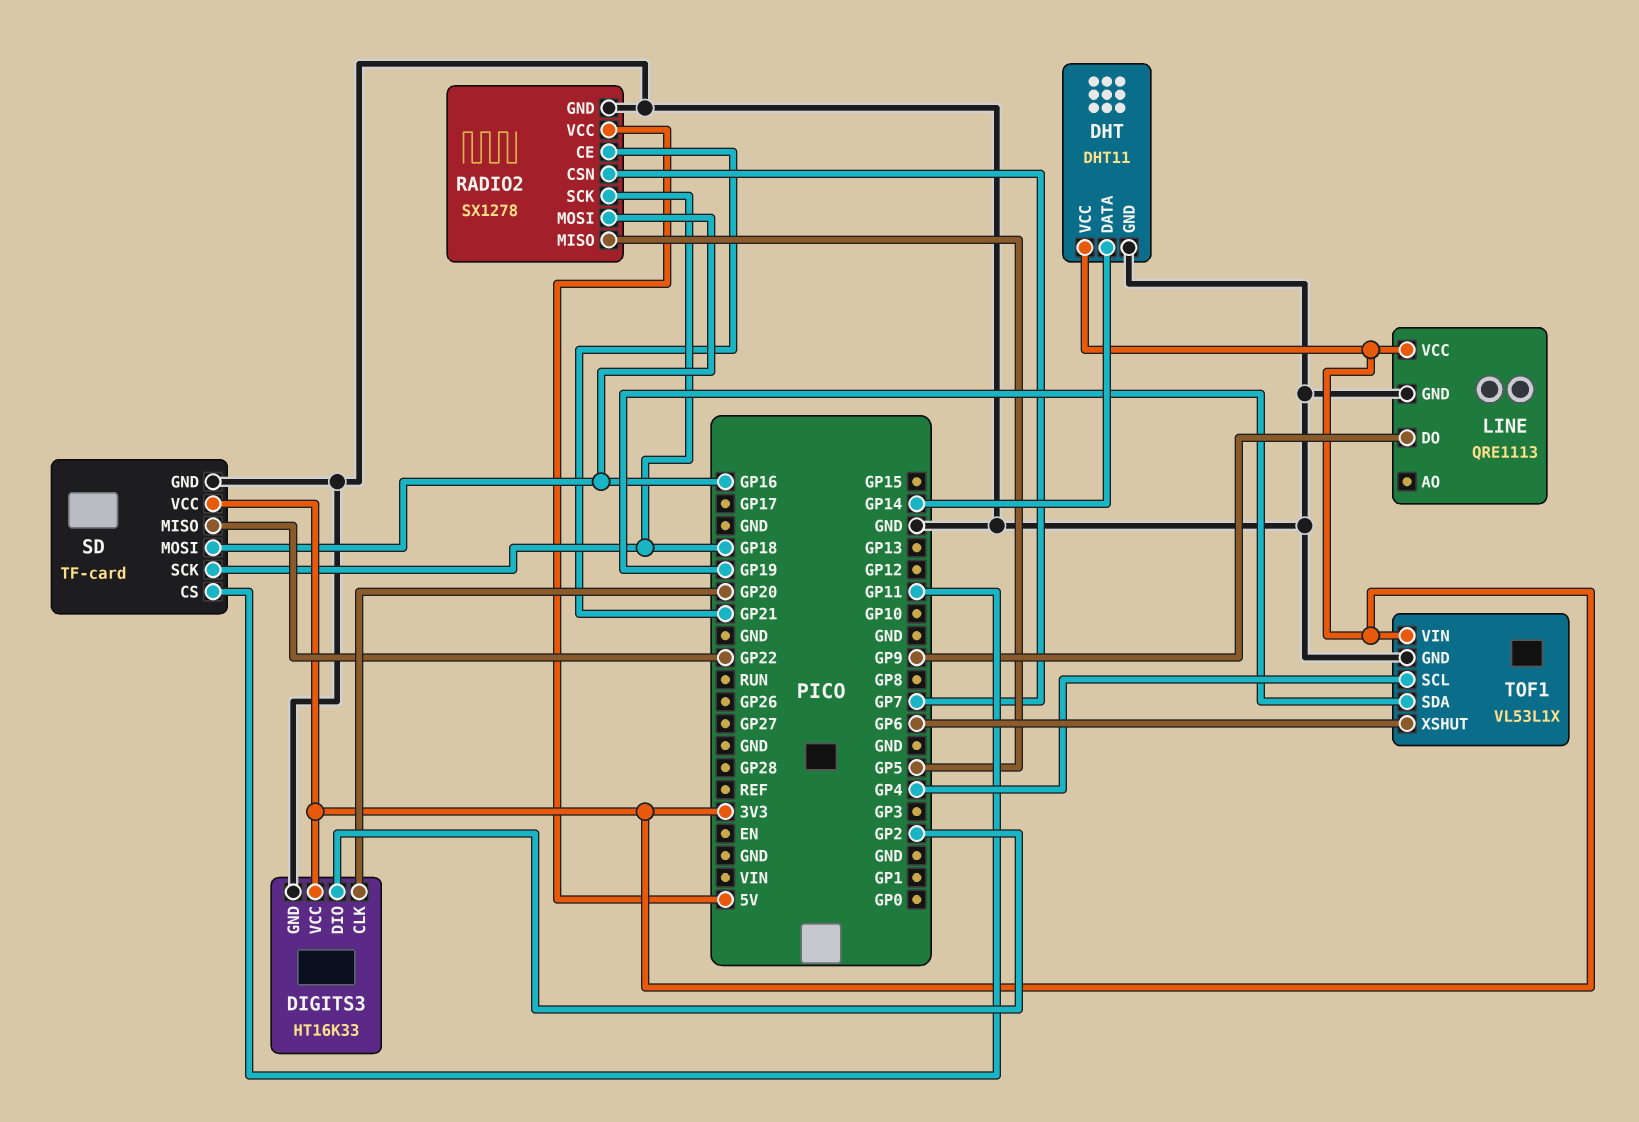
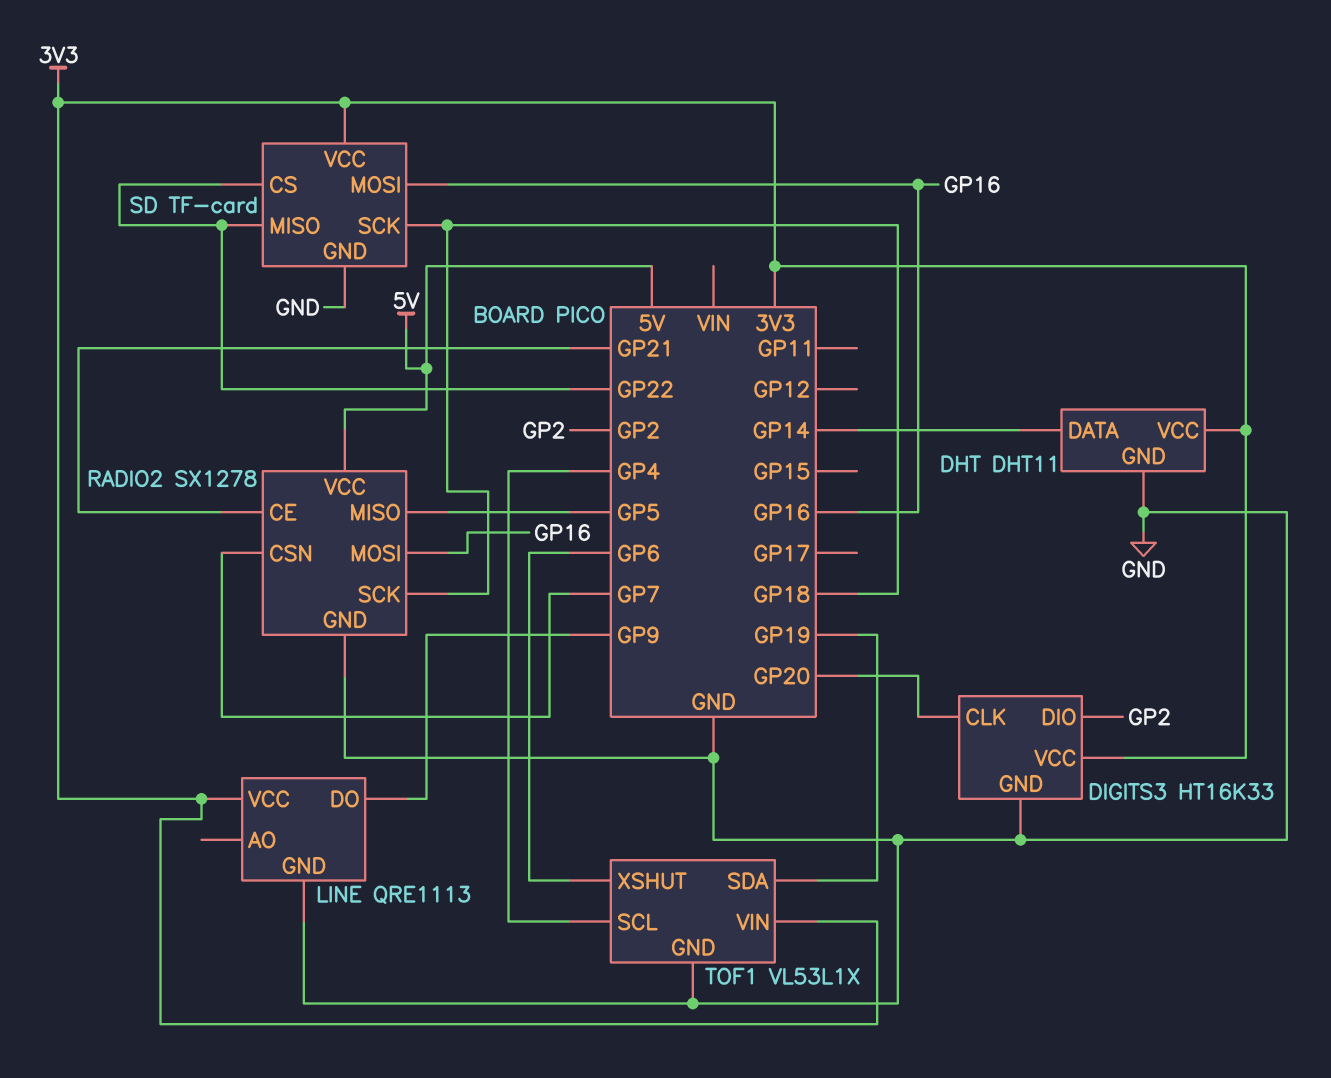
SD pin CS: GP11 -> GP22

